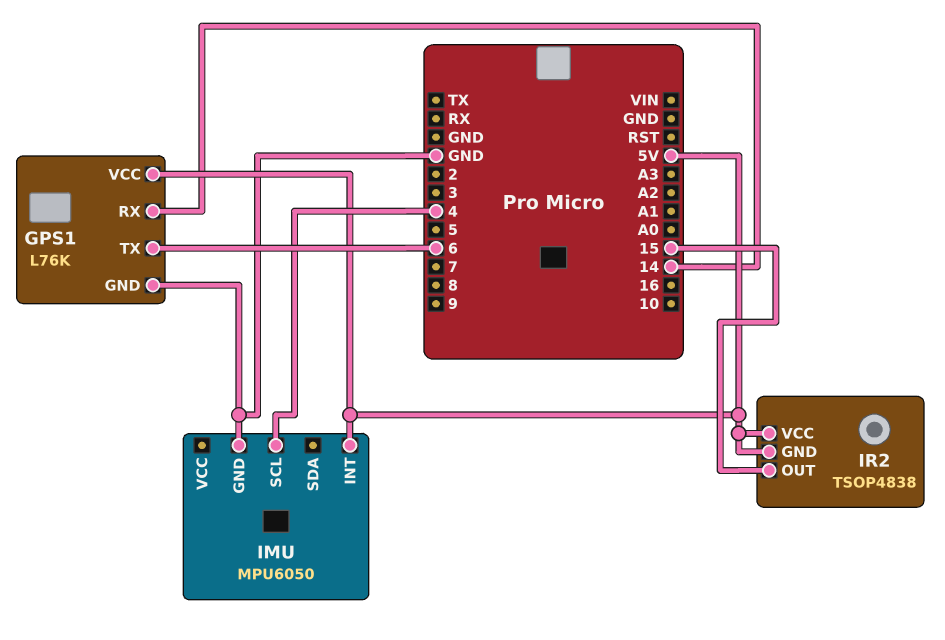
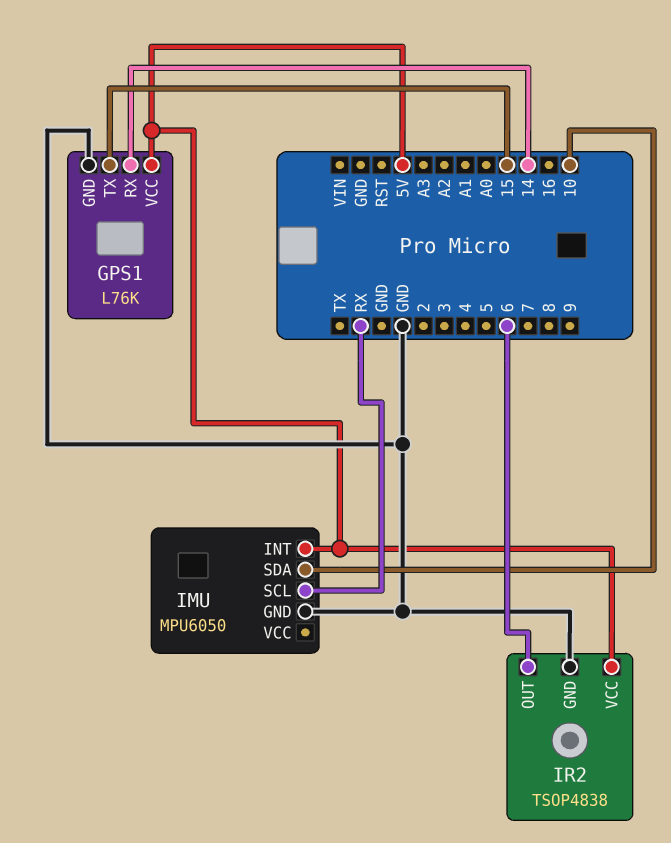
GPS1 pin TX: 6 -> 15
IMU pin SCL: 4 -> RX
IMU pin SDA: none -> 10
IR2 pin GND: 5V -> GND
IR2 pin OUT: 15 -> 6

